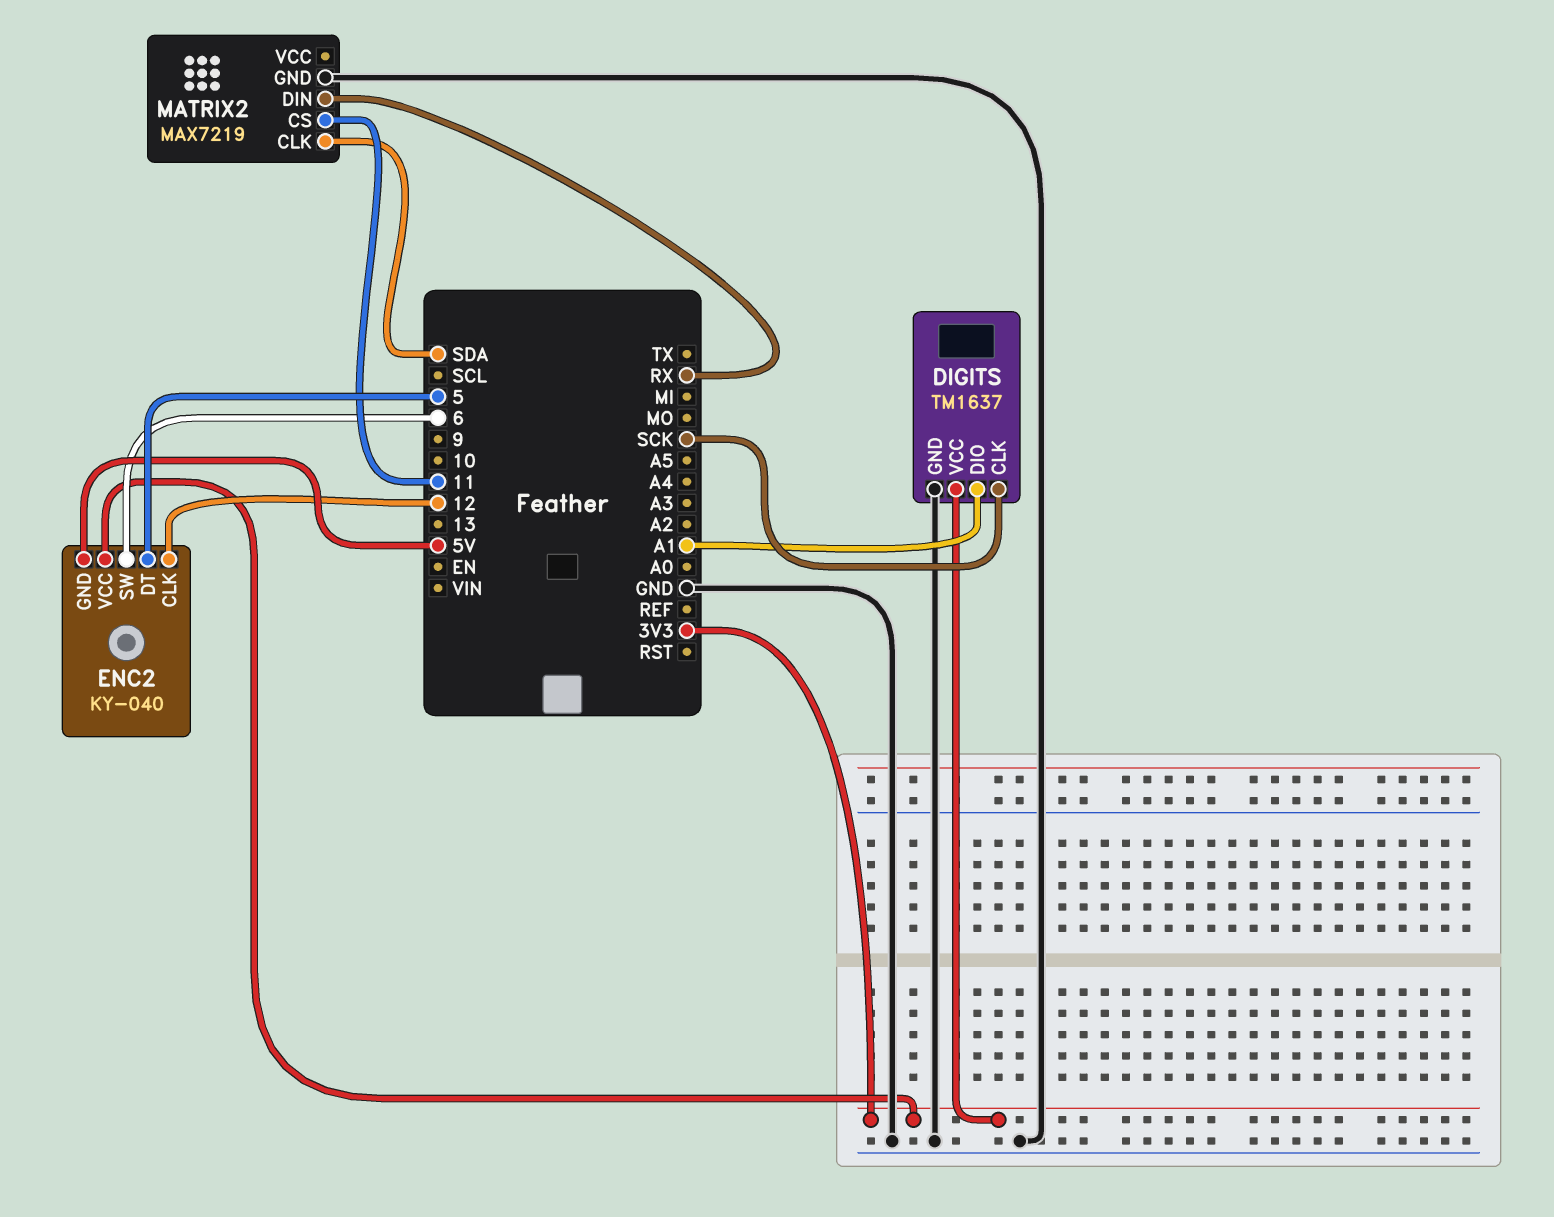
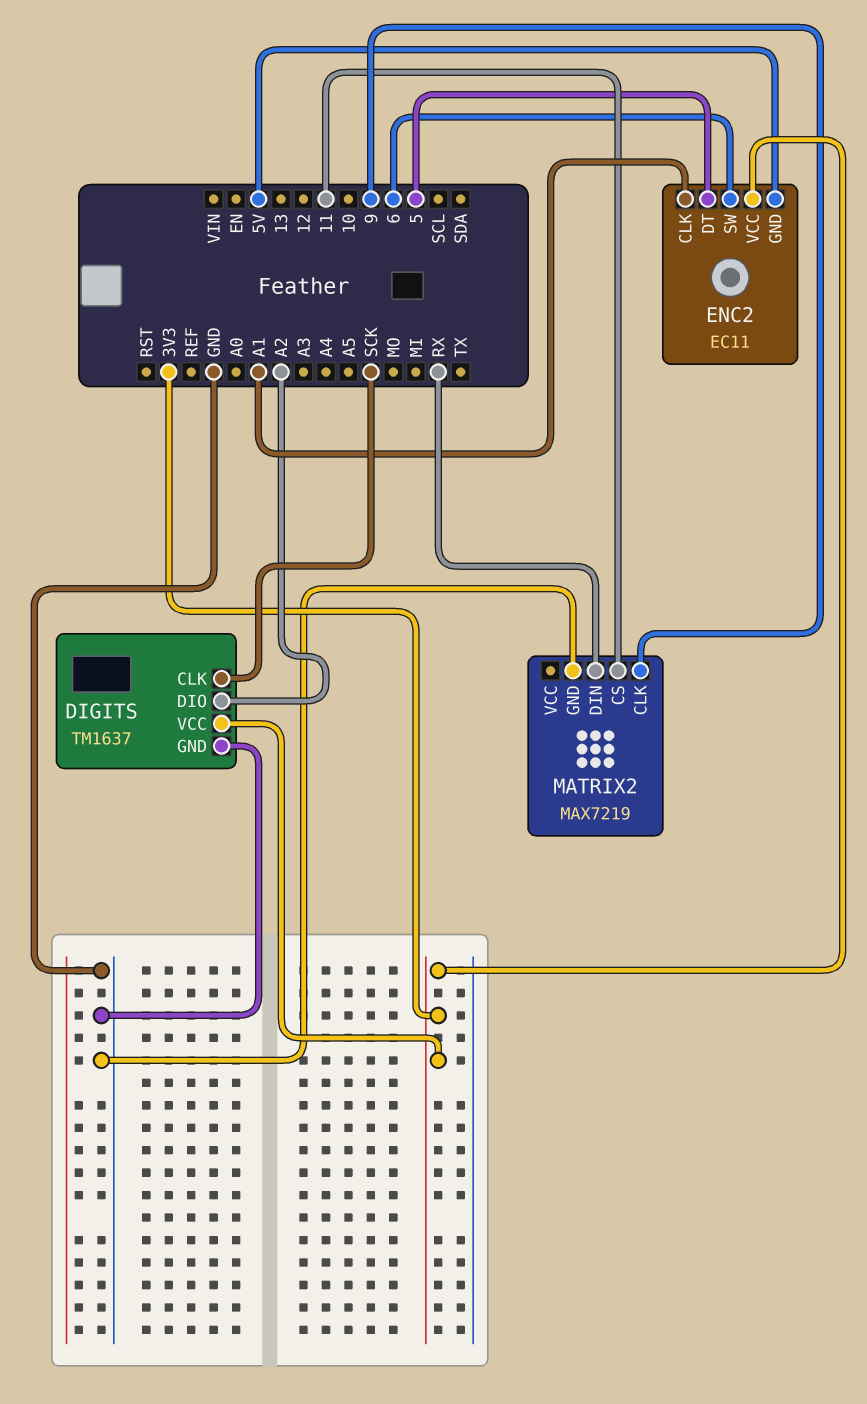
DIGITS pin DIO: A1 -> A2
ENC2: KY-040 -> EC11
ENC2 pin CLK: 12 -> A1
MATRIX2 pin CLK: SDA -> 9

